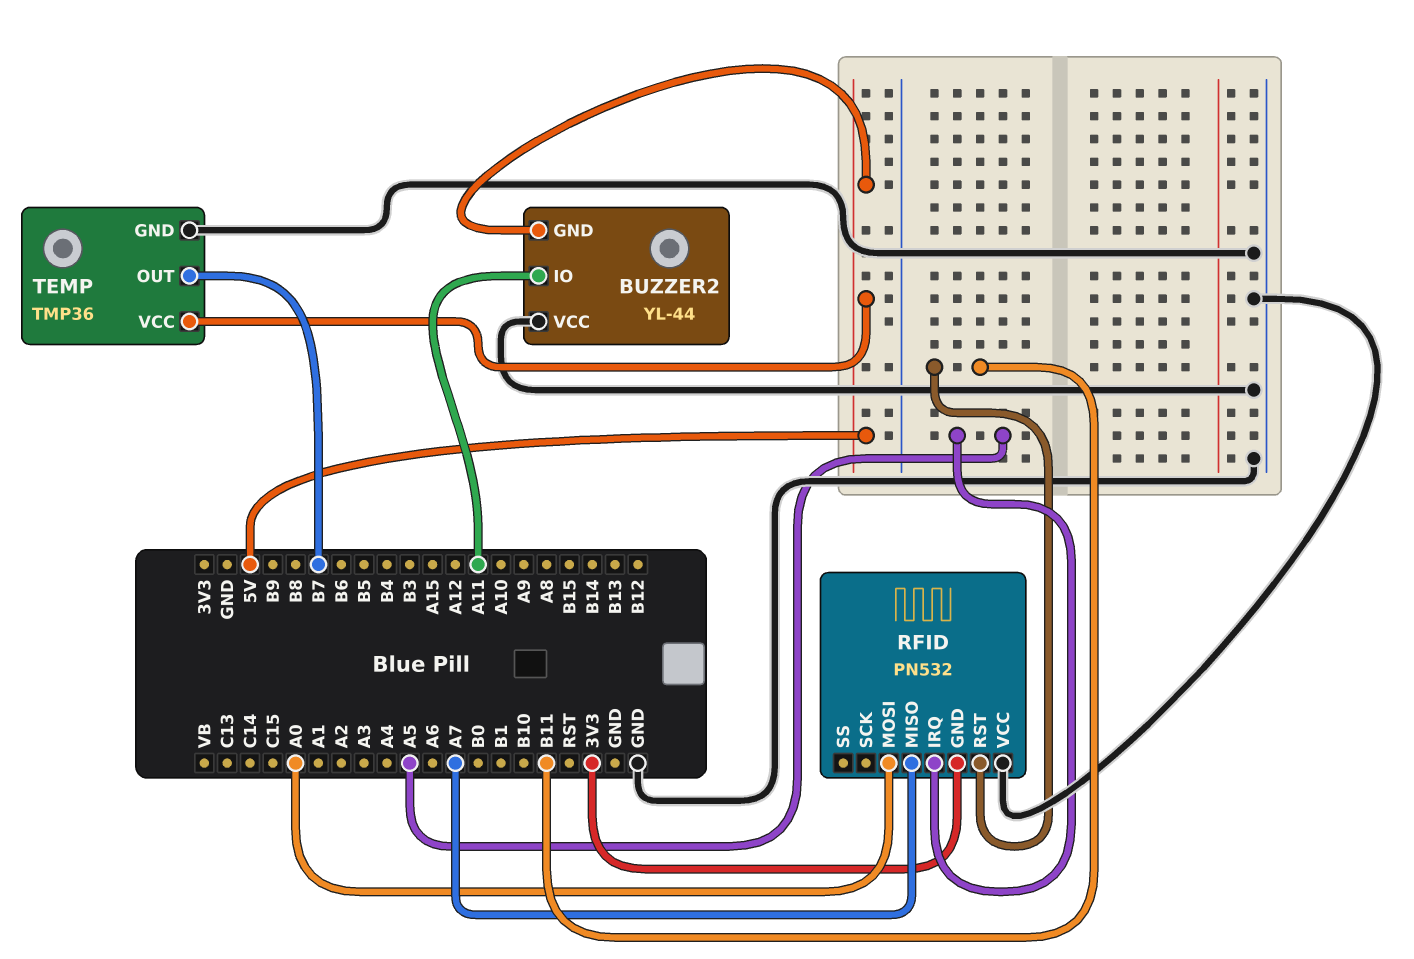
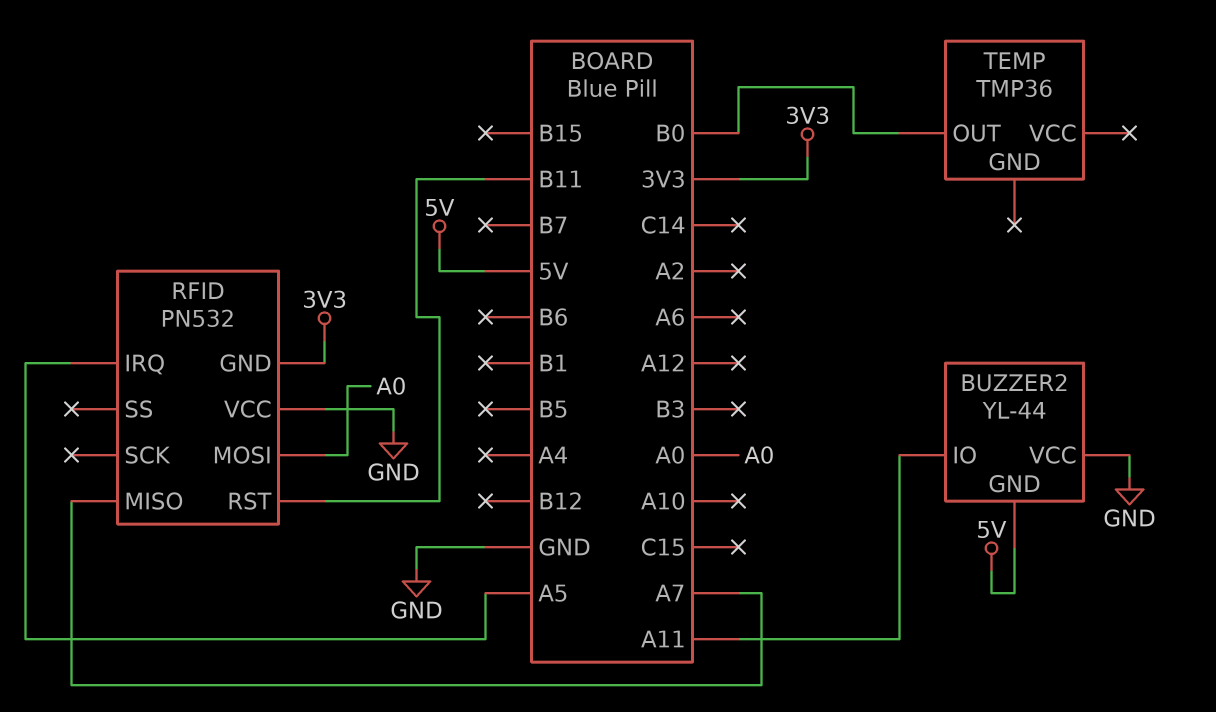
TEMP pin GND: GND -> none
TEMP pin OUT: B7 -> B0
TEMP pin VCC: 5V -> none

